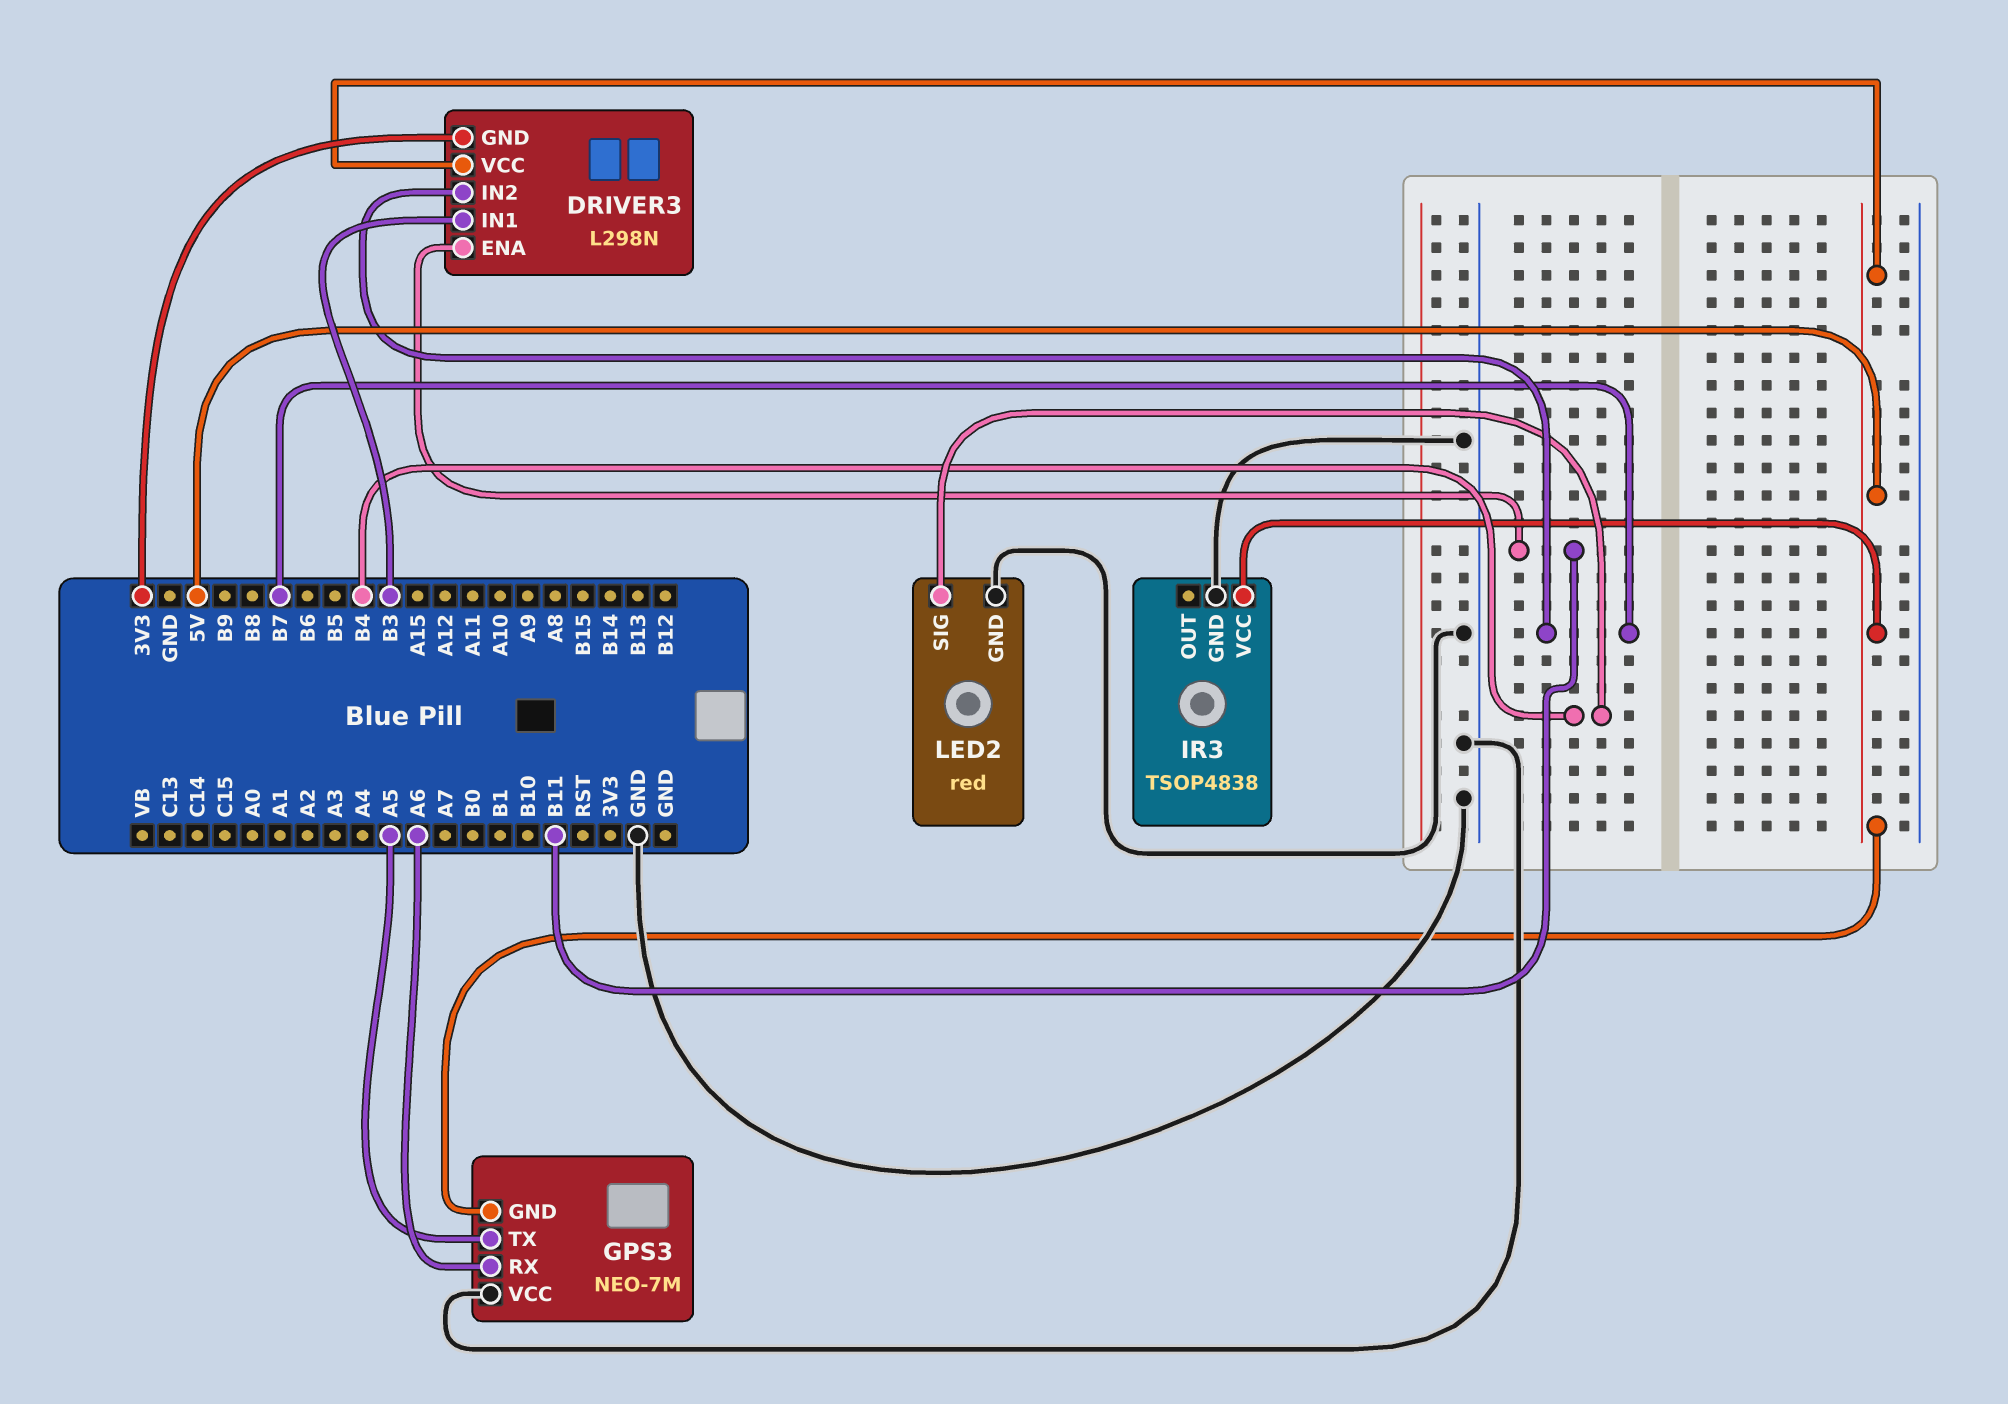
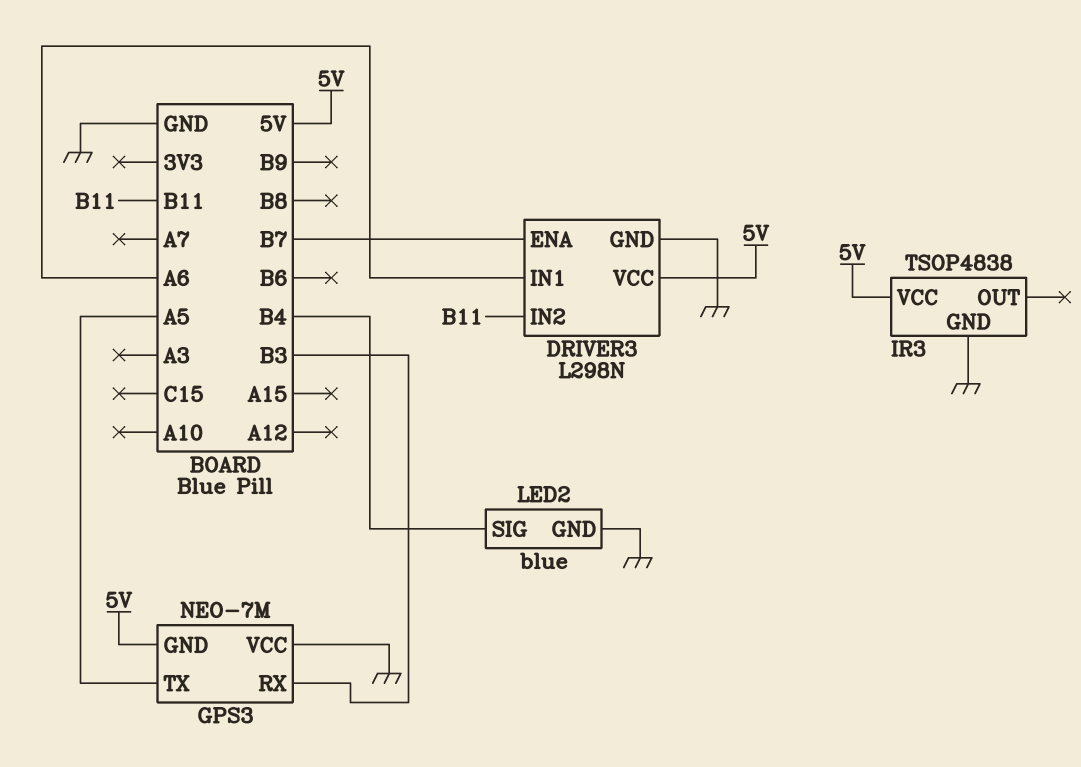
DRIVER3 pin ENA: B11 -> B7
DRIVER3 pin GND: 3V3 -> GND
DRIVER3 pin IN1: B3 -> A6
DRIVER3 pin IN2: B7 -> B11
GPS3 pin RX: A6 -> B3
LED2: red -> blue

